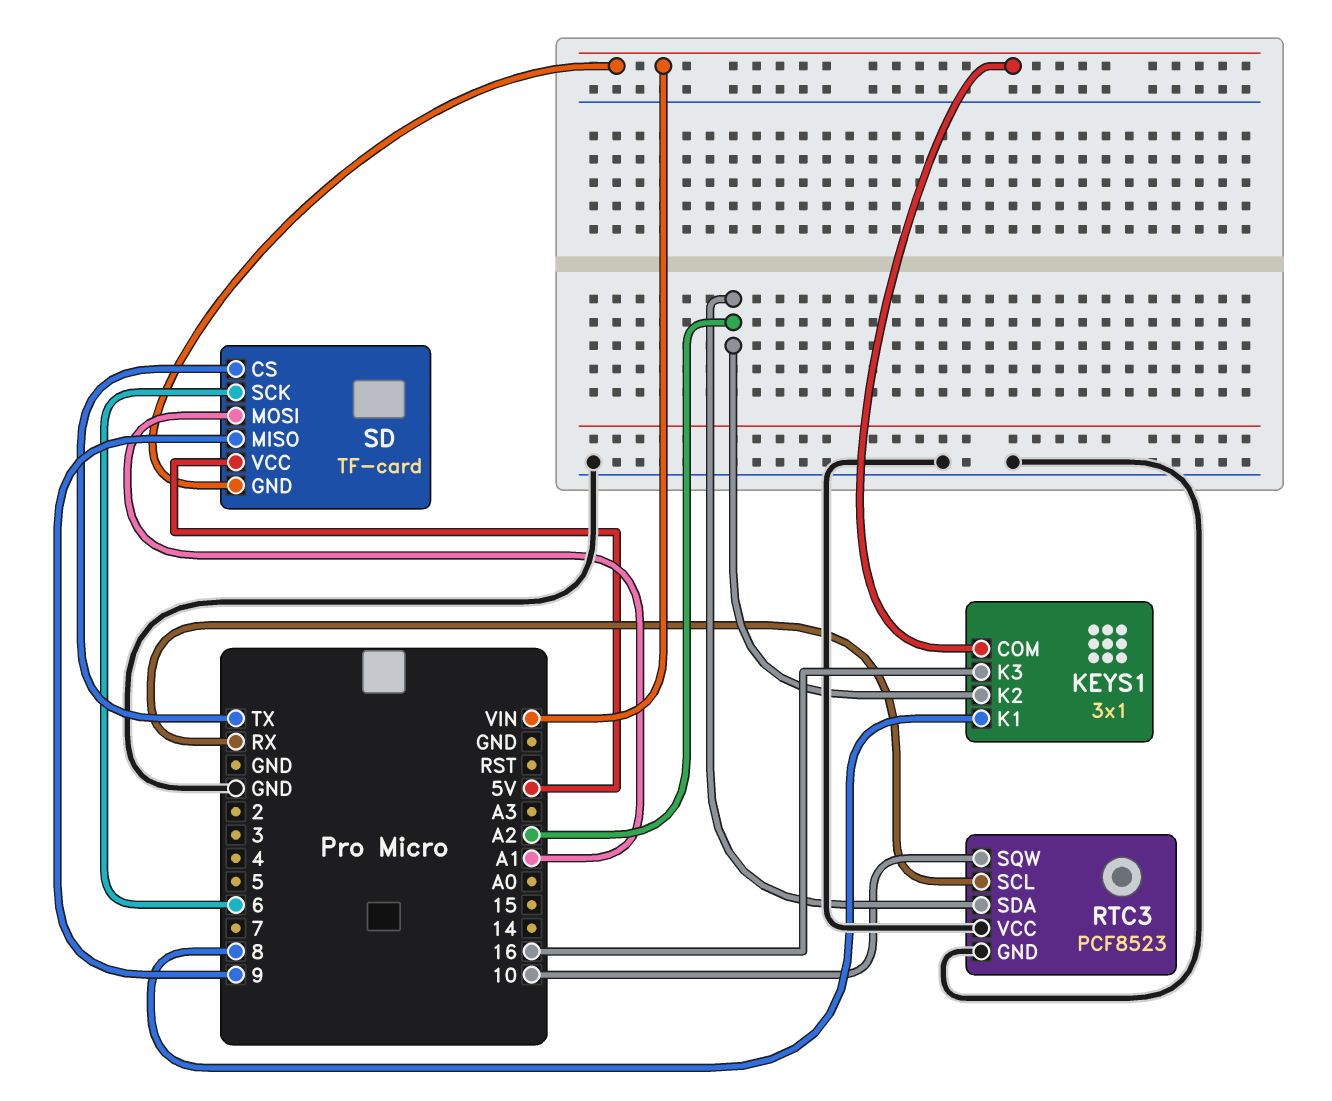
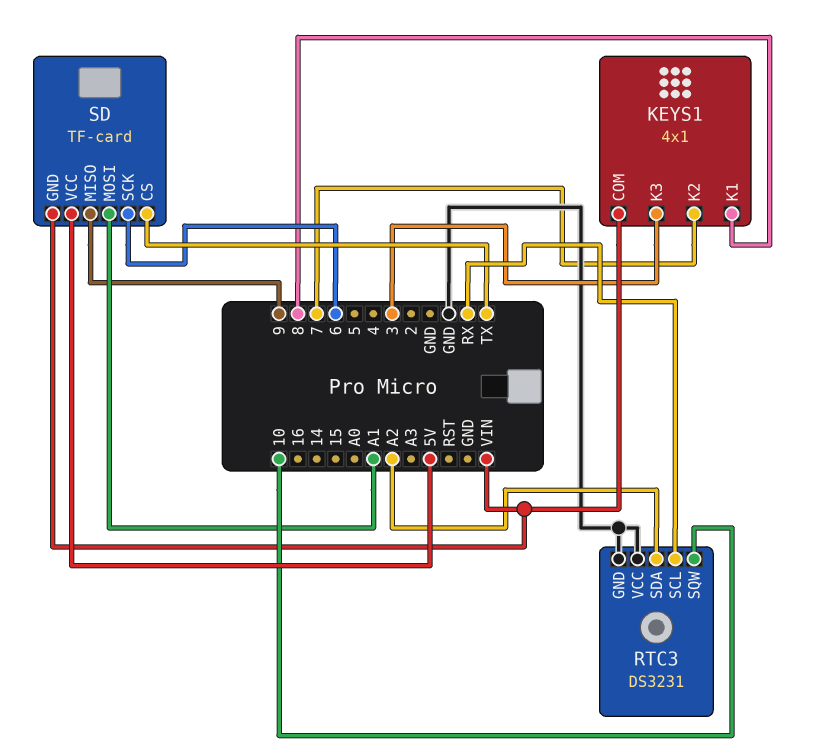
KEYS1: 3x1 -> 4x1
KEYS1 pin K2: A2 -> 7
KEYS1 pin K3: 16 -> 3
RTC3: PCF8523 -> DS3231

